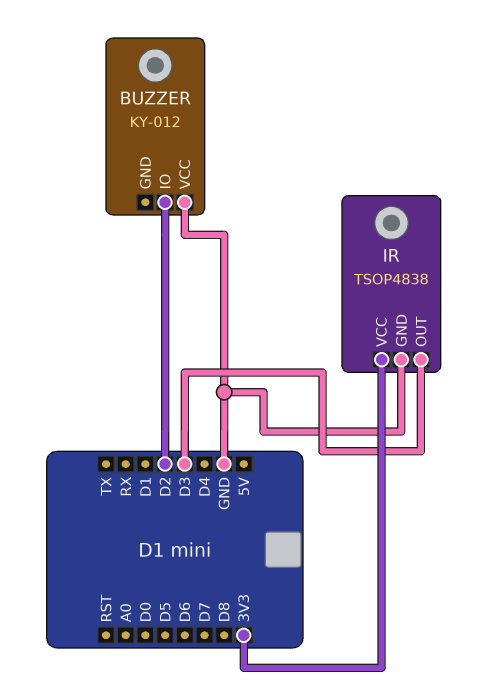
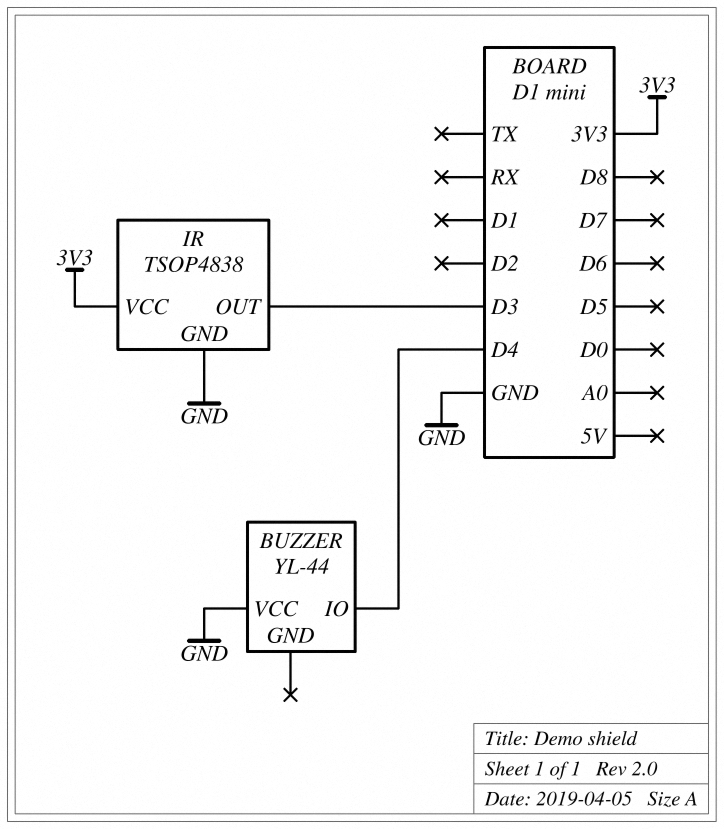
BUZZER: KY-012 -> YL-44
BUZZER pin IO: D2 -> D4

